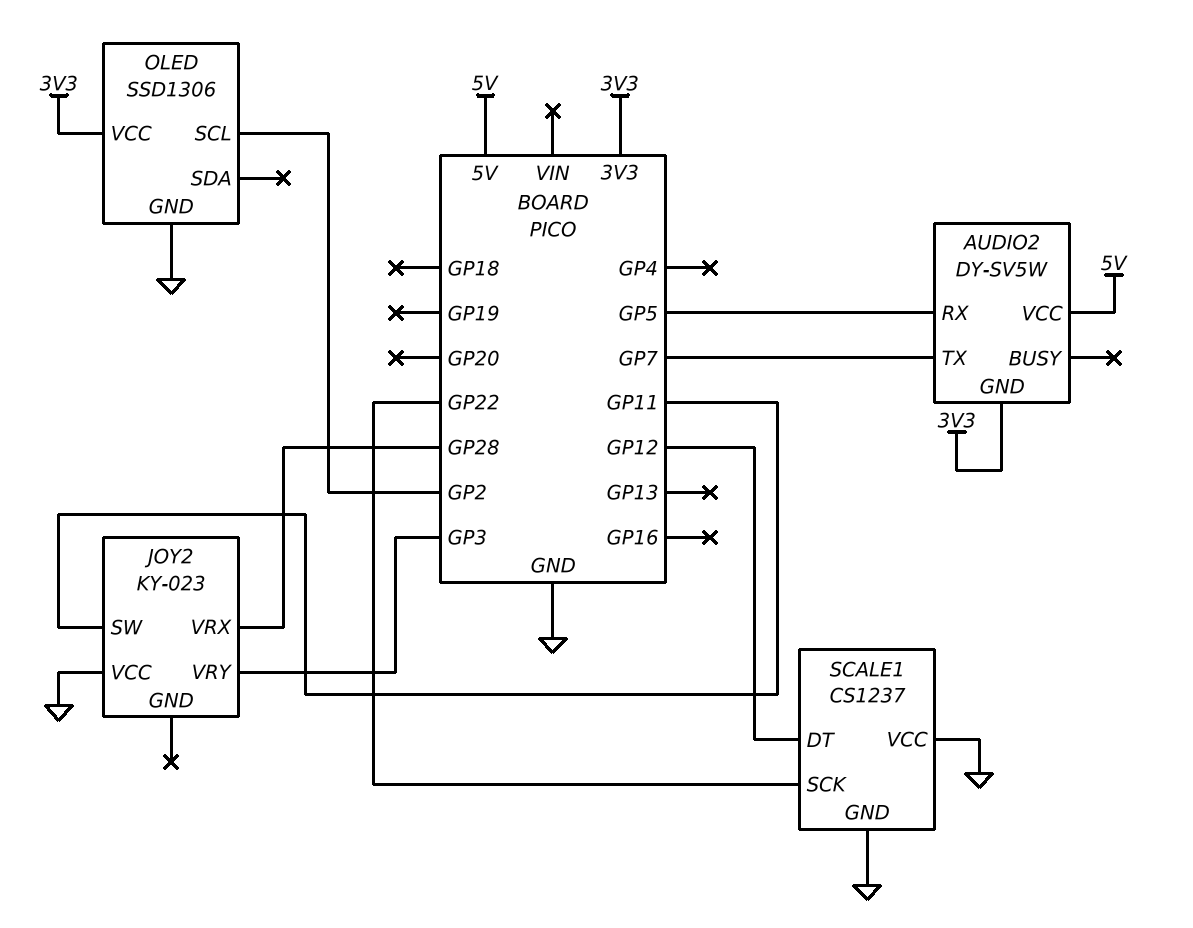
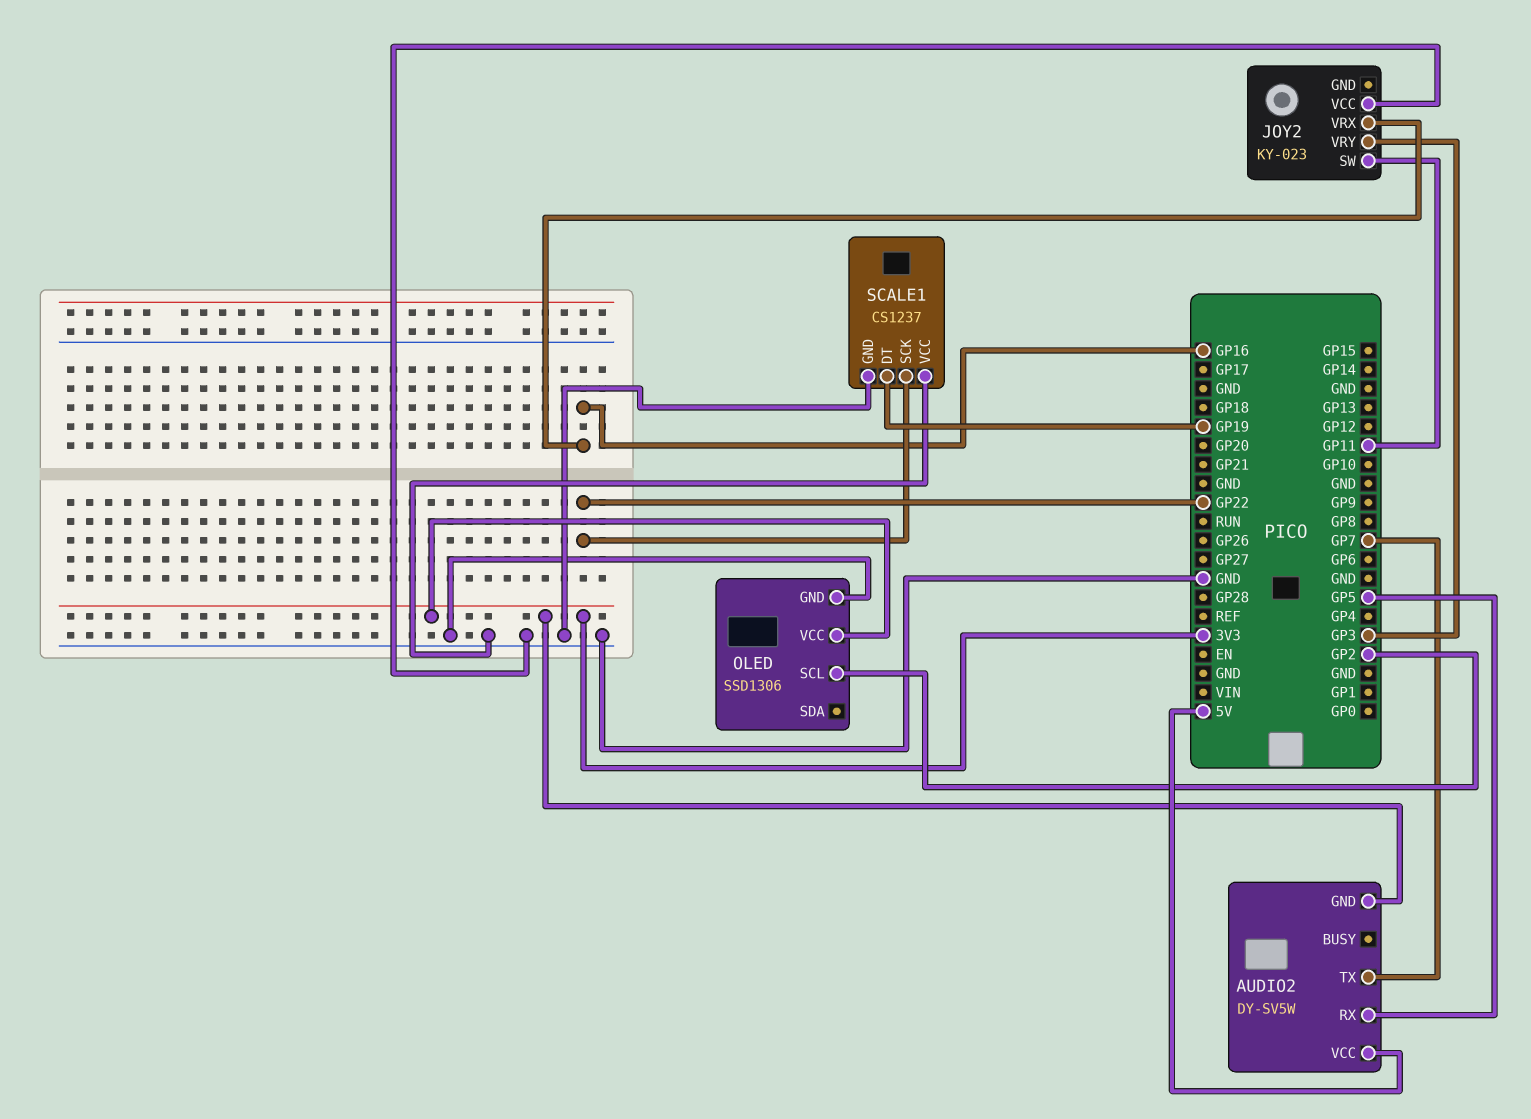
JOY2 pin VRX: GP28 -> GP16
SCALE1 pin DT: GP12 -> GP19

